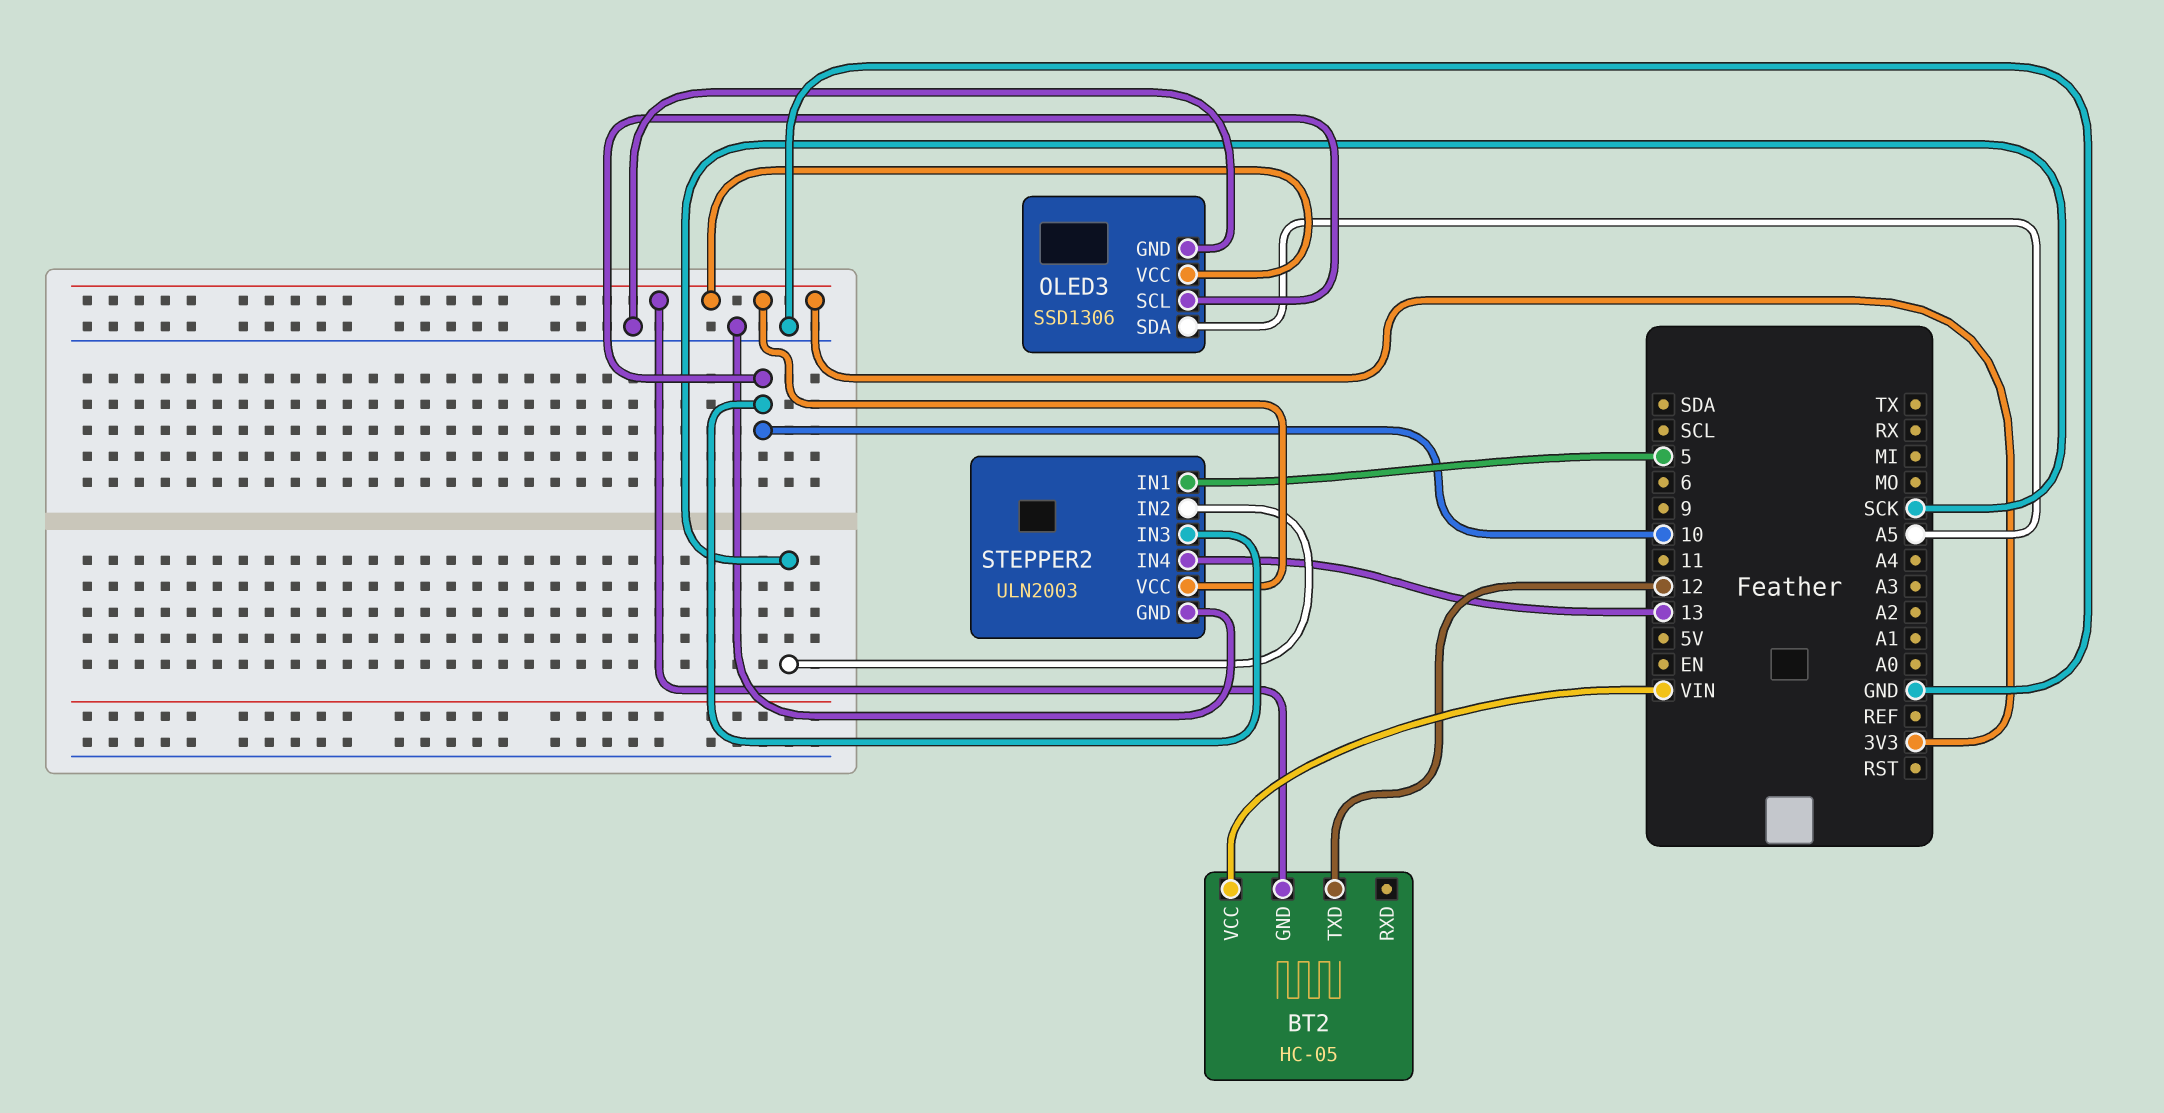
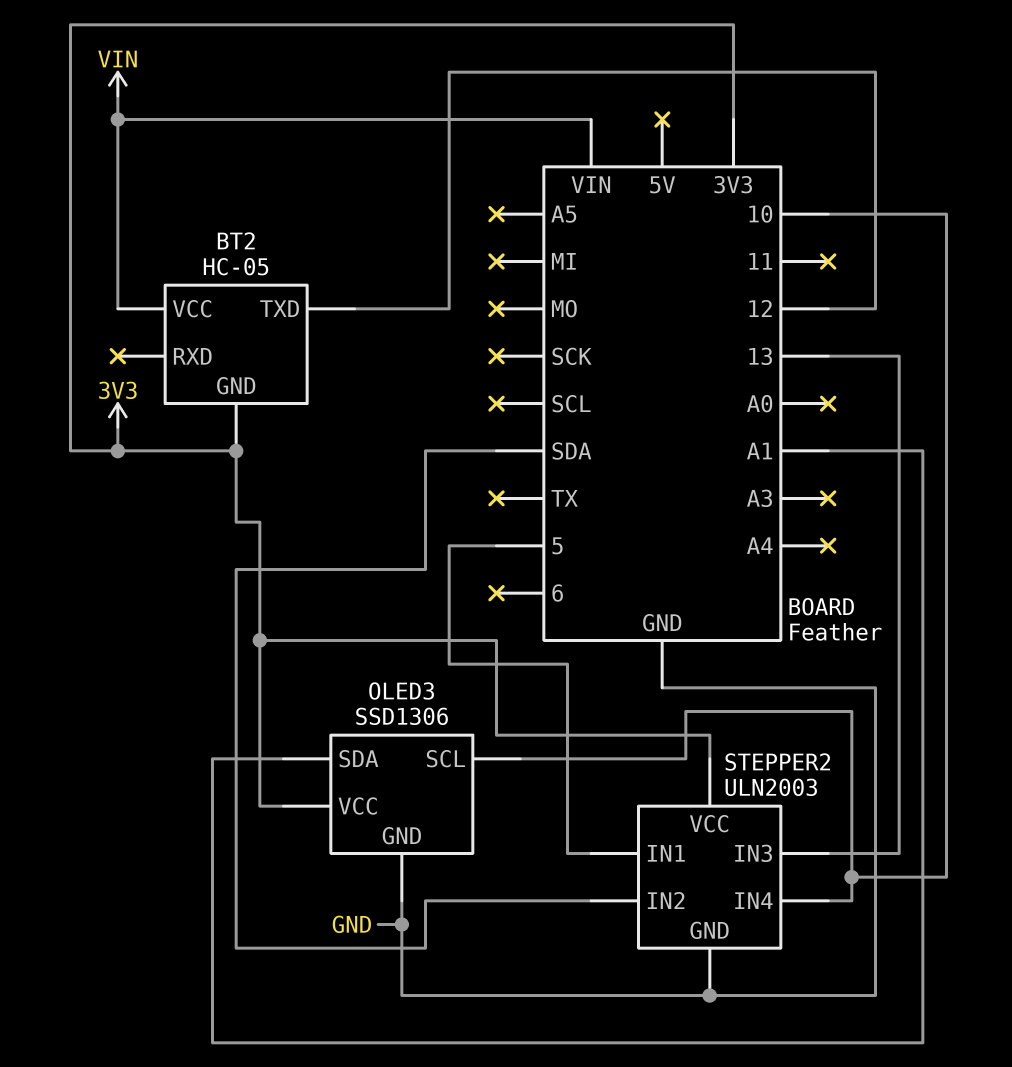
OLED3 pin SDA: A5 -> A1
STEPPER2 pin IN2: SCK -> SDA
STEPPER2 pin IN3: 10 -> 13
STEPPER2 pin IN4: 13 -> 10

